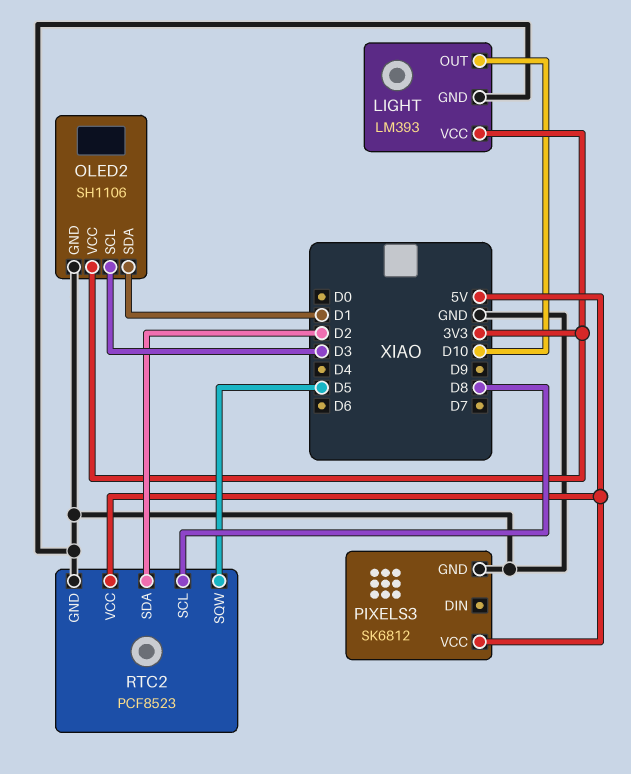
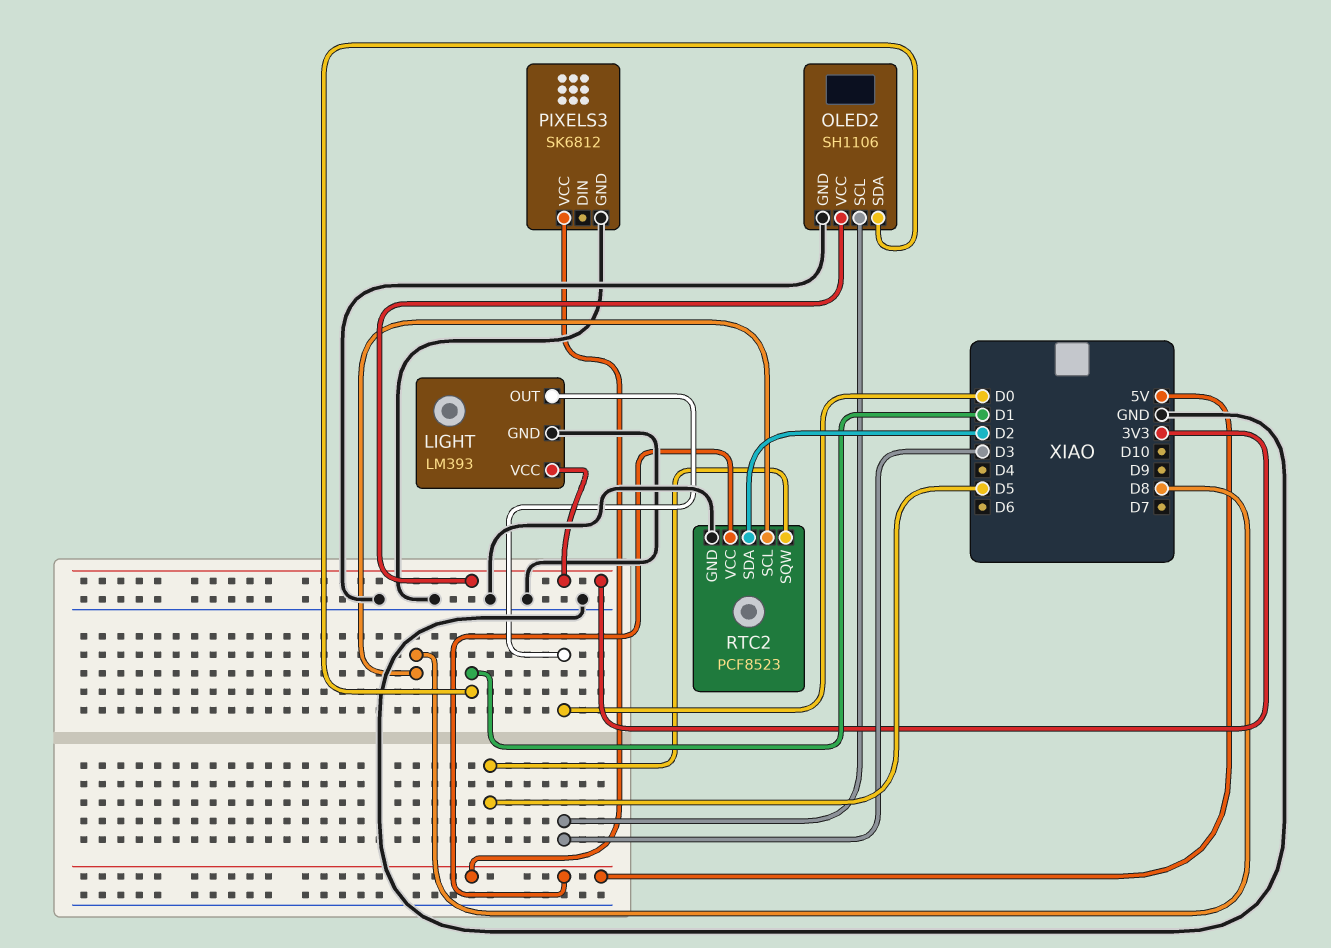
LIGHT pin OUT: D10 -> D0

